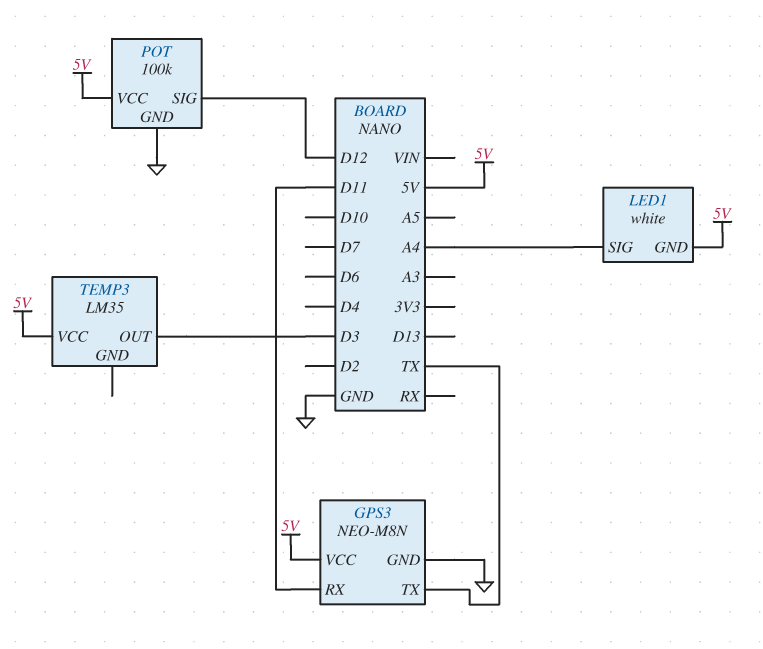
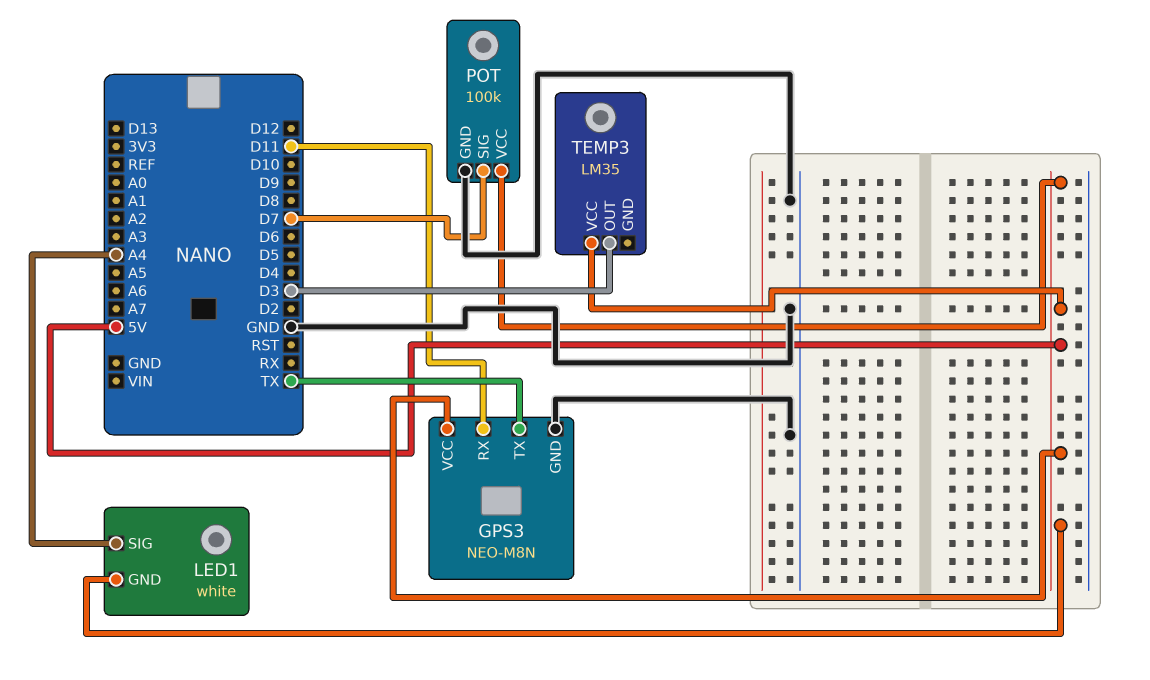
POT pin SIG: D12 -> D7

